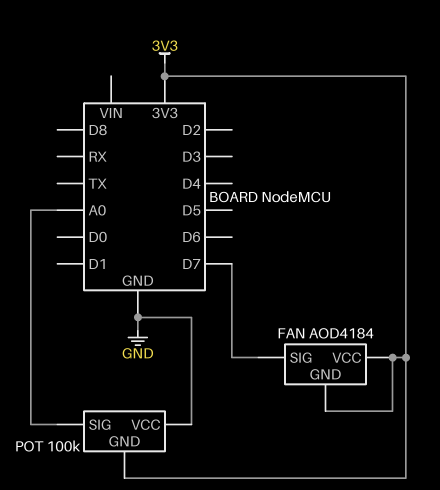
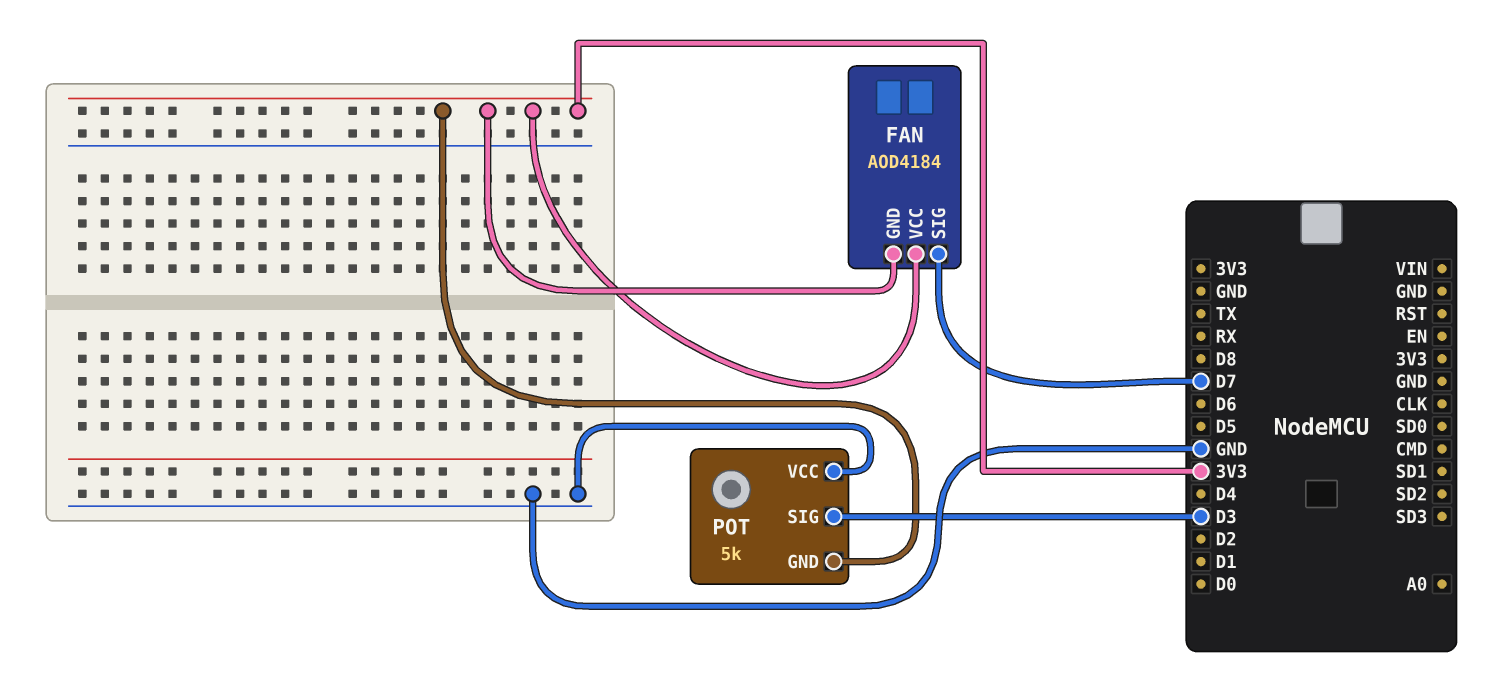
POT: 100k -> 5k
POT pin SIG: A0 -> D3

